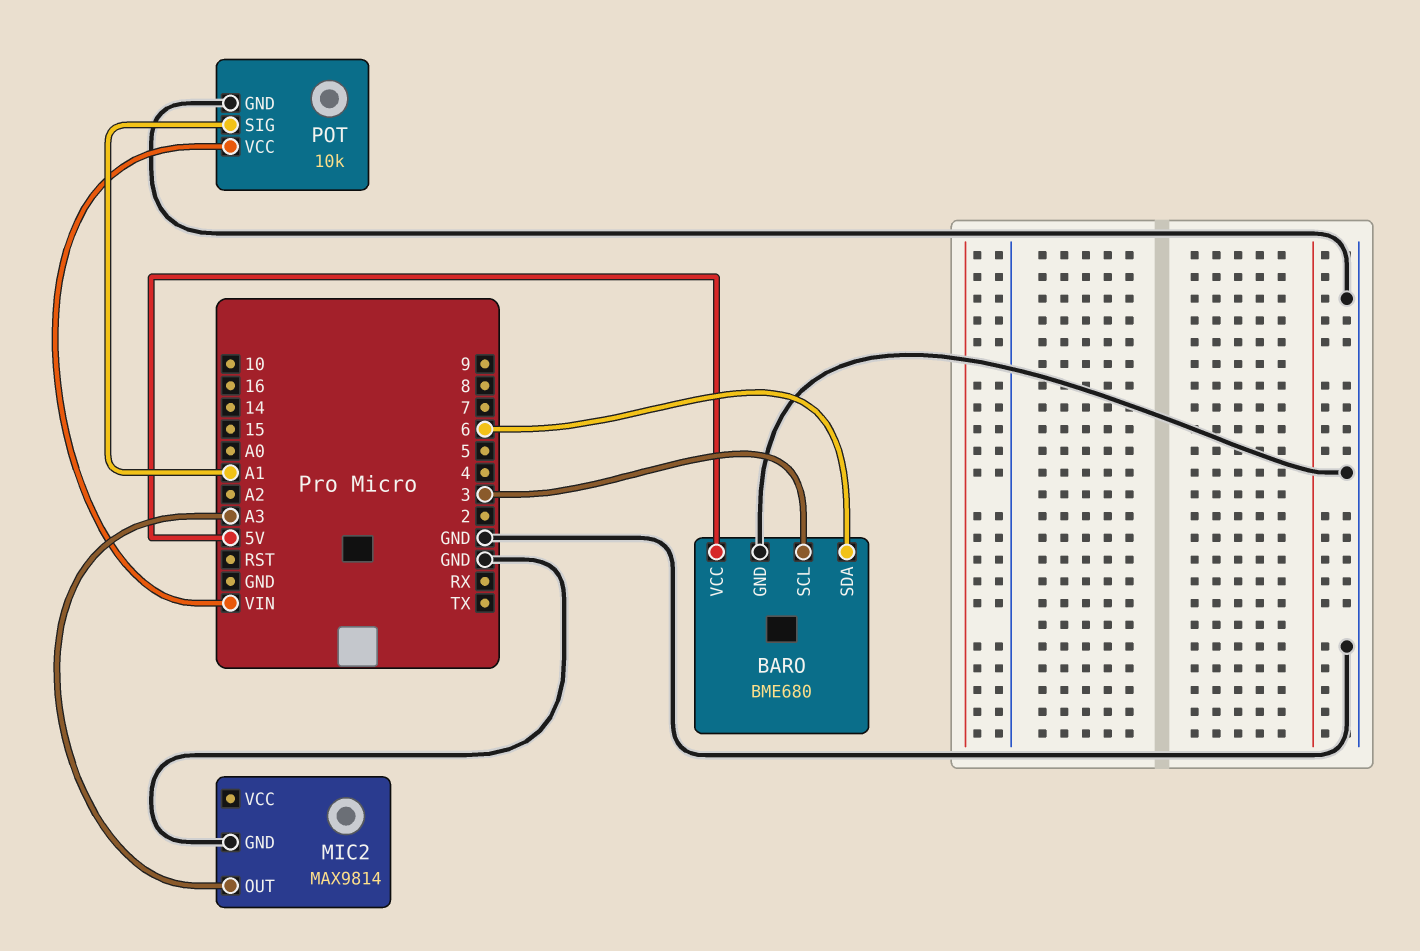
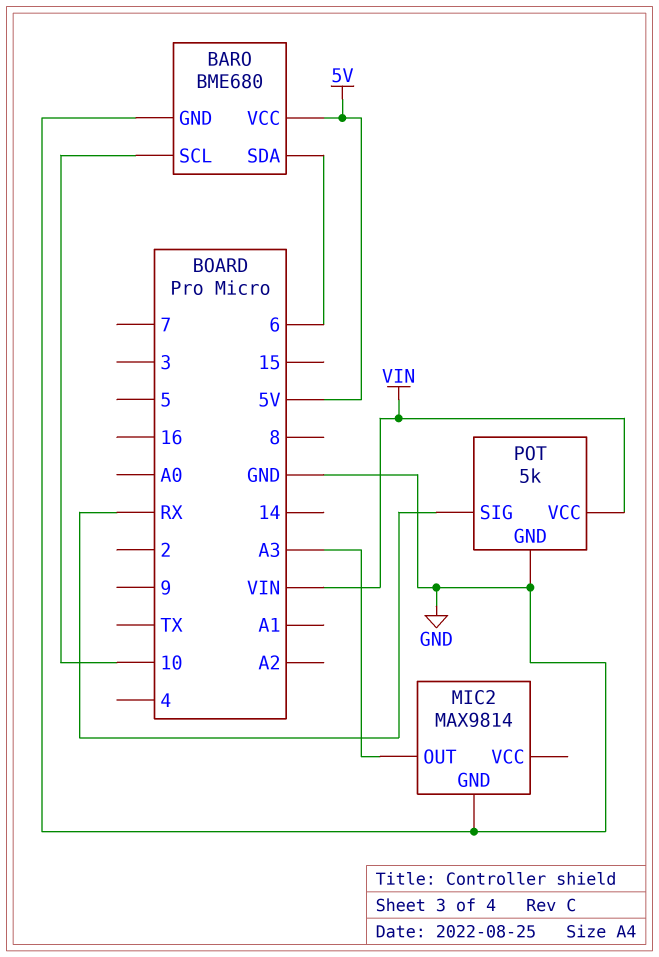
BARO pin SCL: 3 -> 10
POT: 10k -> 5k
POT pin SIG: A1 -> RX

